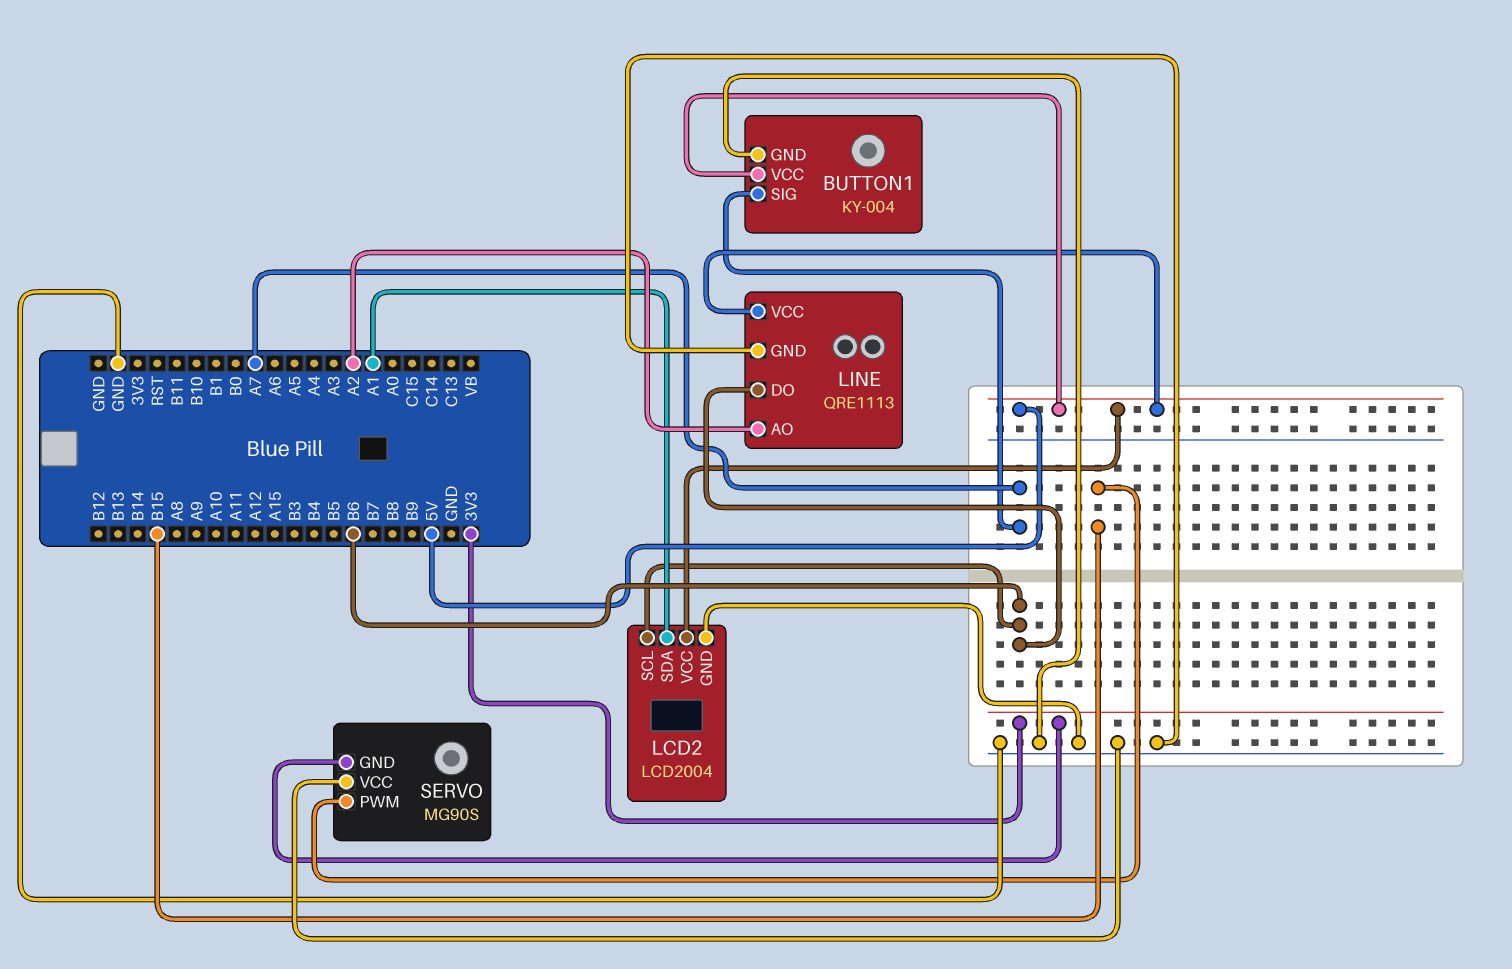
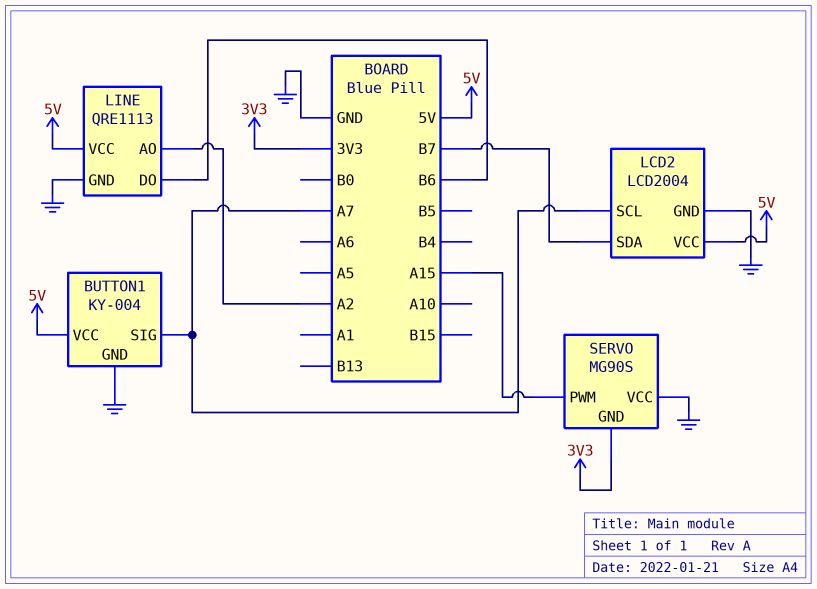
LCD2 pin SCL: B6 -> A7
LCD2 pin SDA: A1 -> B7
SERVO pin PWM: B15 -> A15

